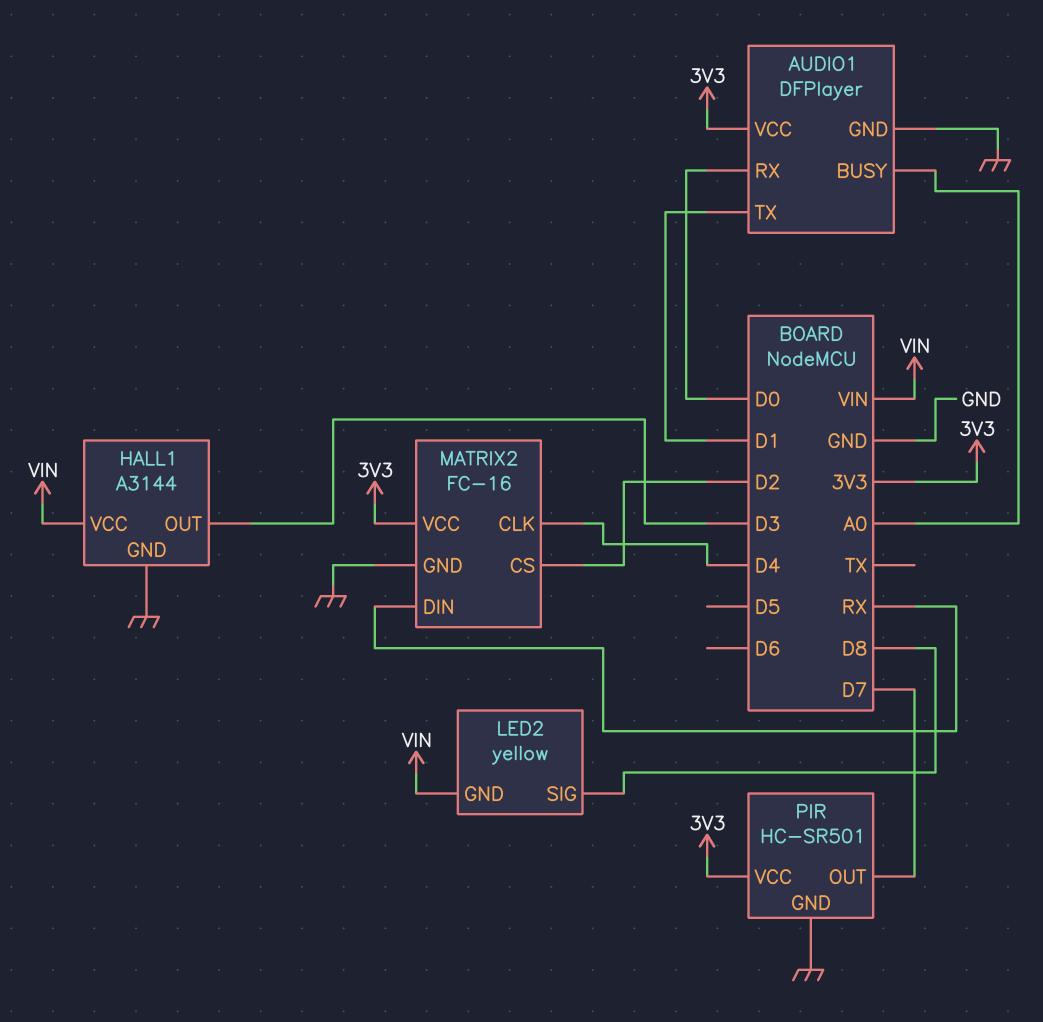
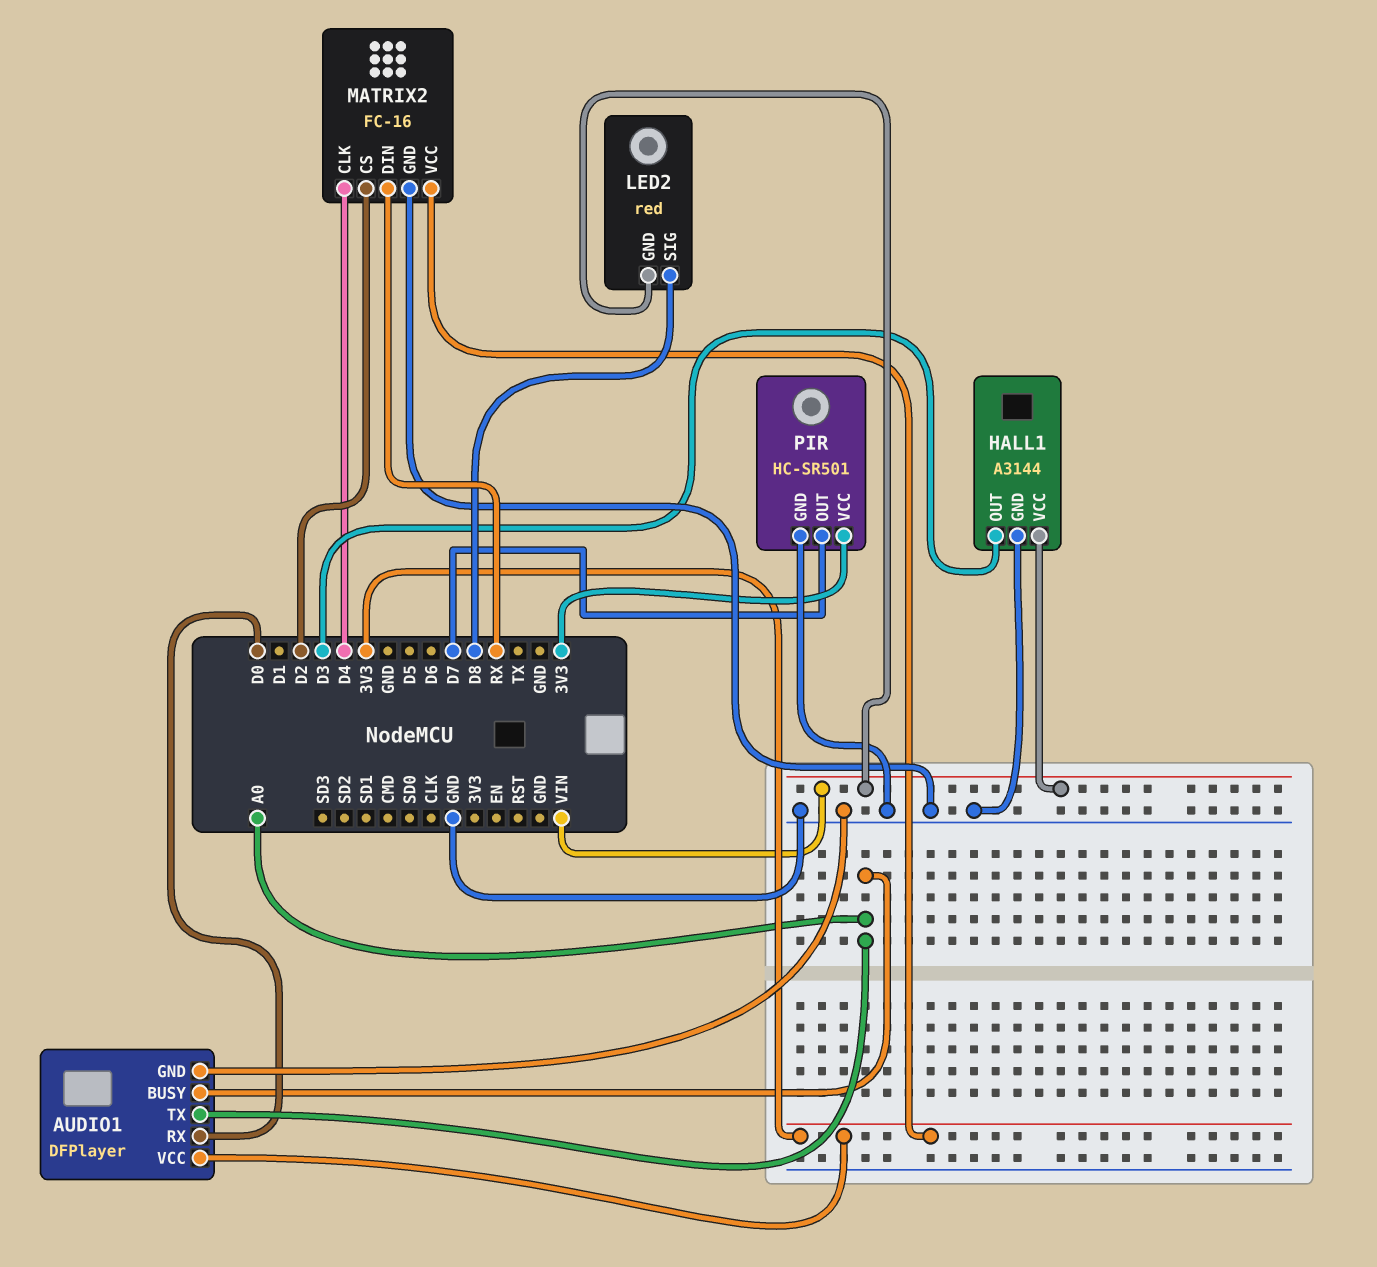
AUDIO1 pin TX: D1 -> A0
LED2: yellow -> red

